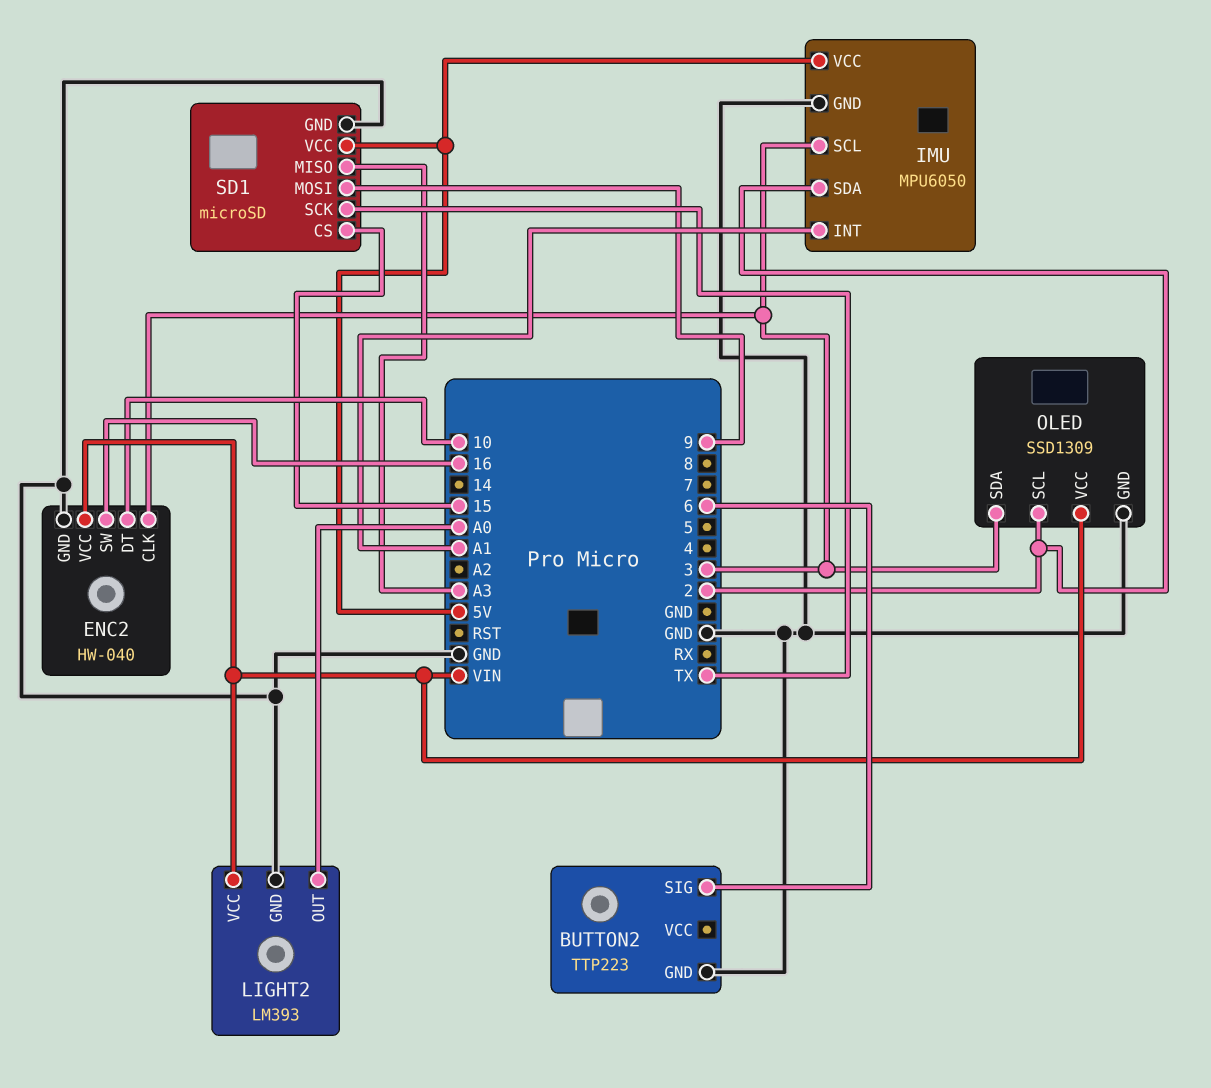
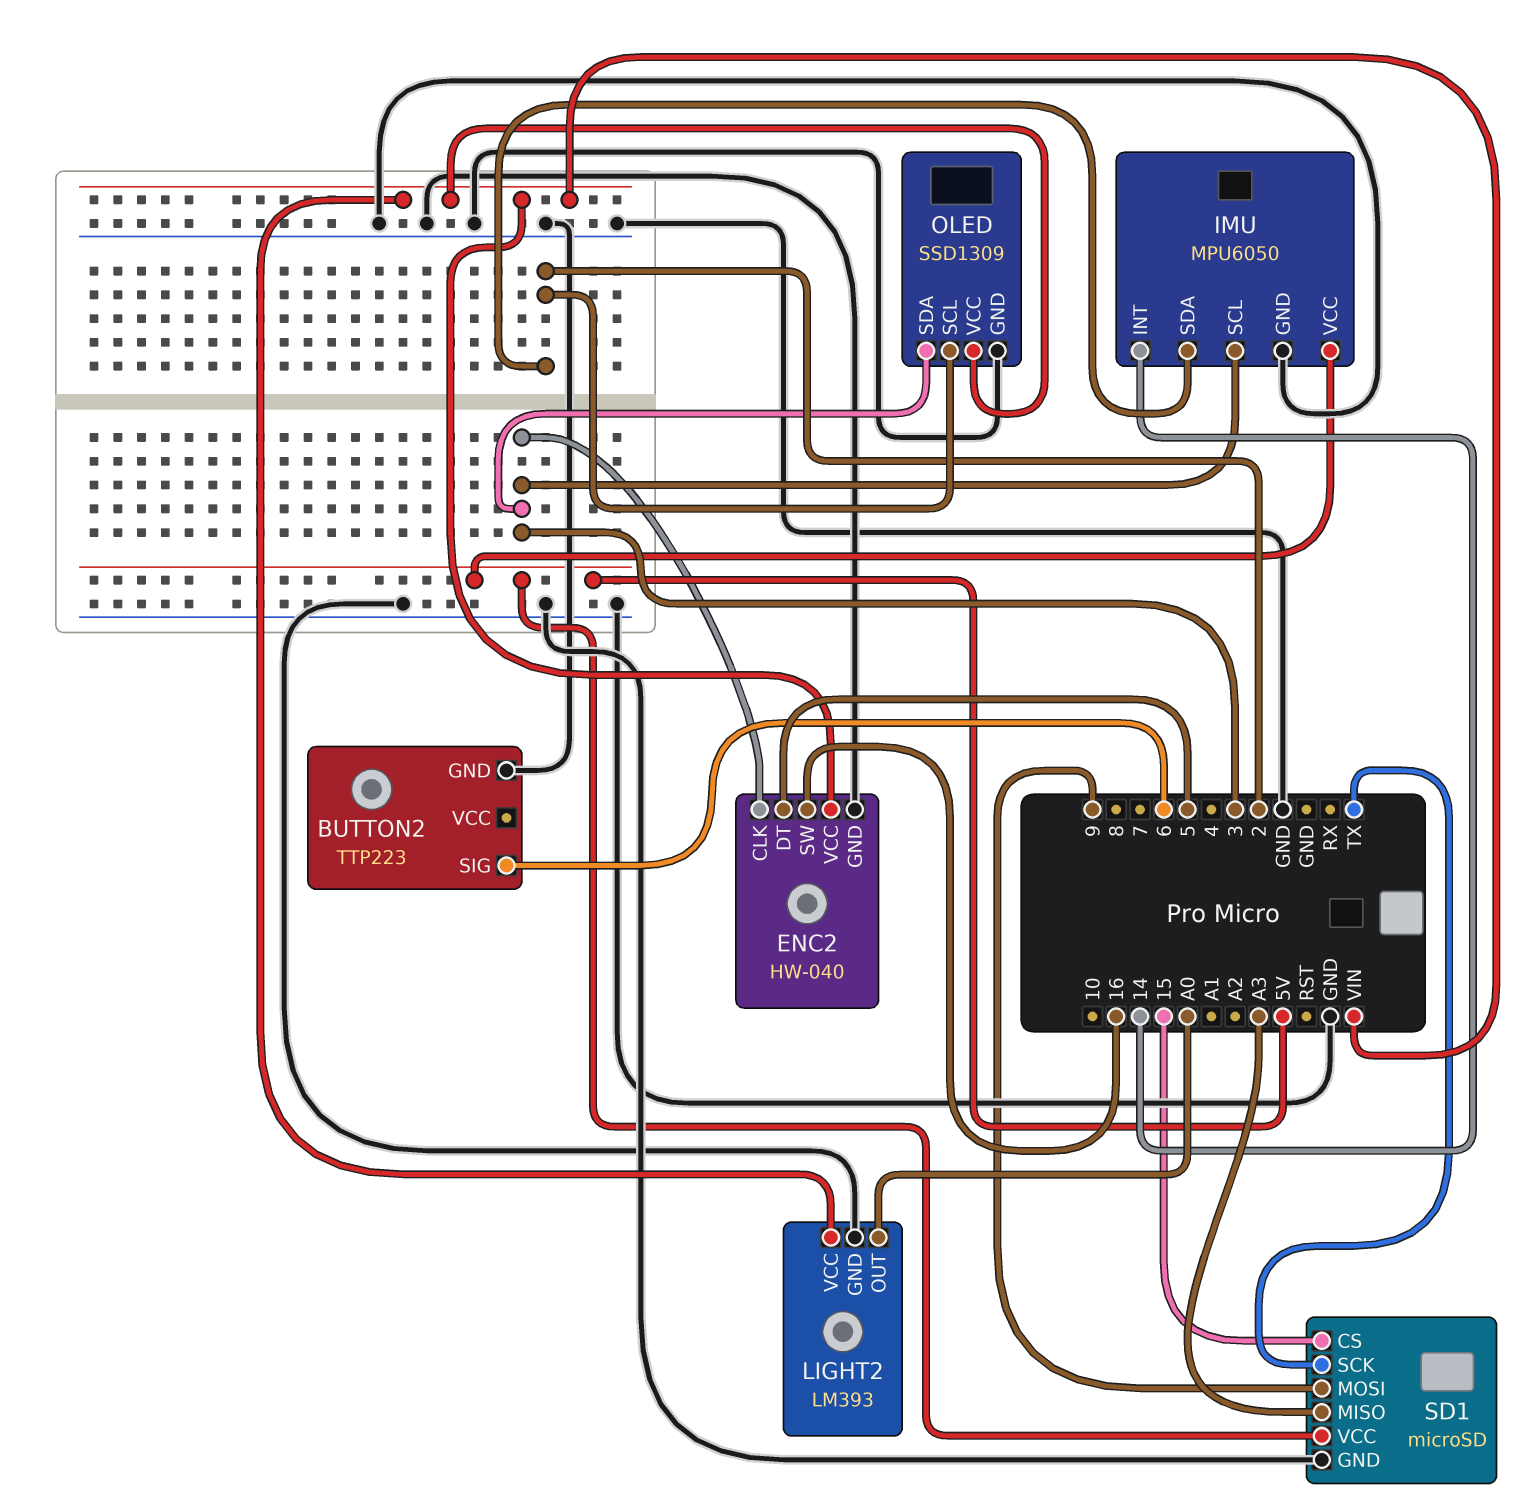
ENC2 pin DT: 10 -> 5
IMU pin INT: A1 -> 14

